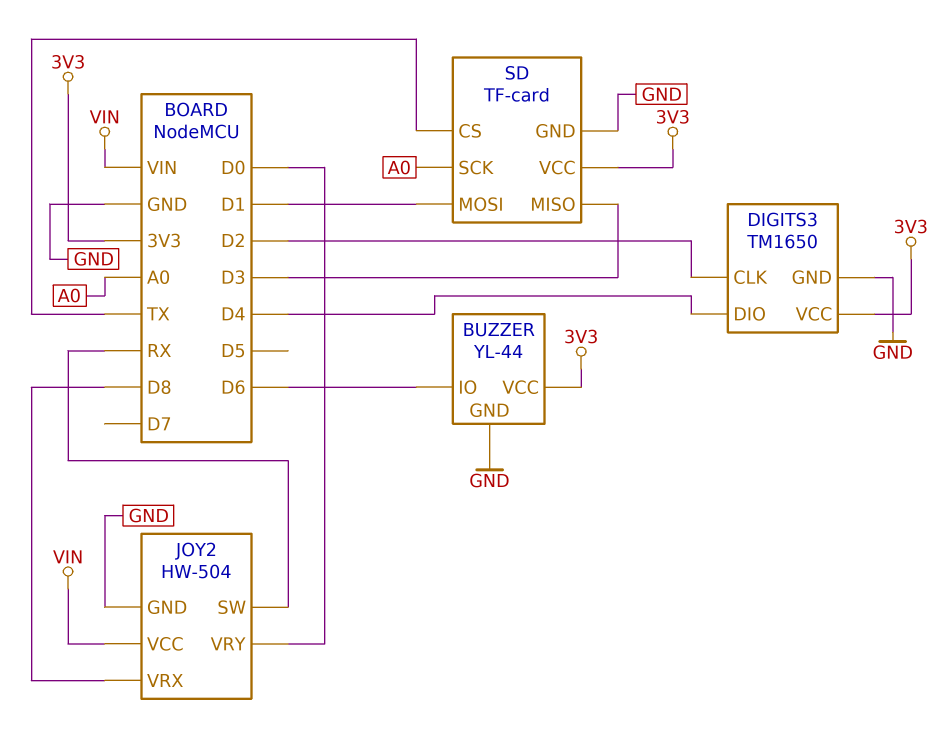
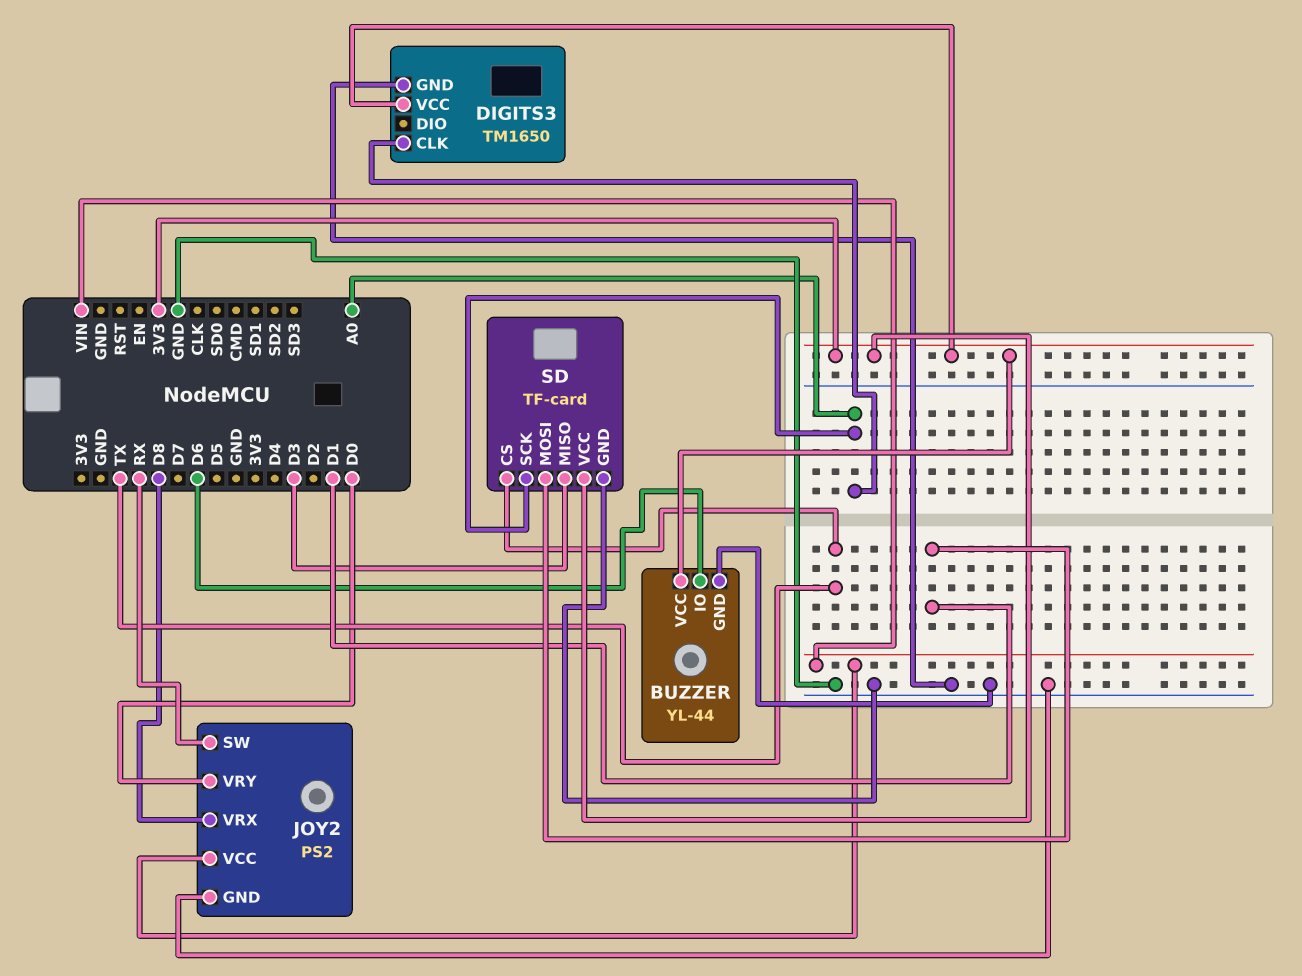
DIGITS3 pin CLK: D2 -> A0
DIGITS3 pin DIO: D4 -> none
JOY2: HW-504 -> PS2

